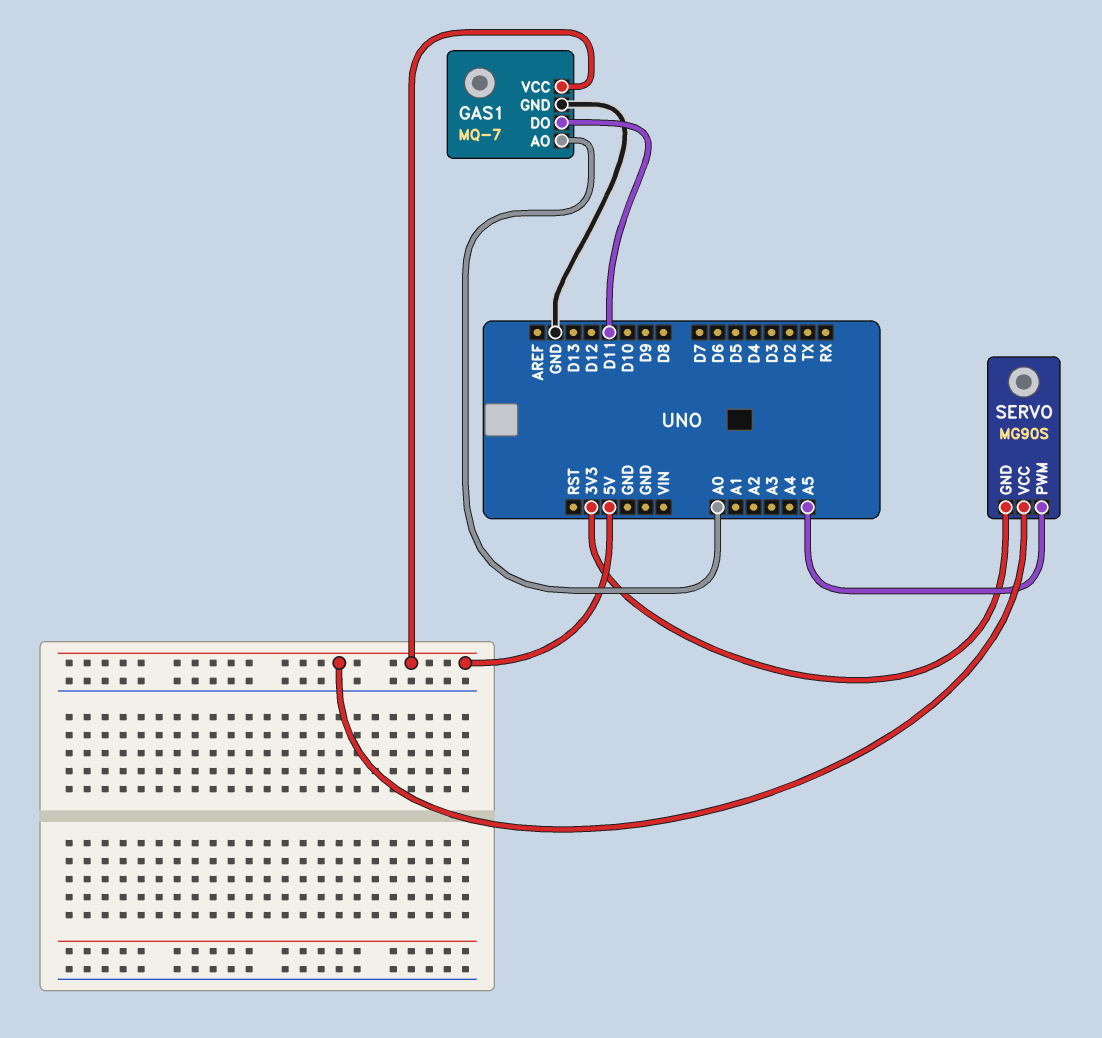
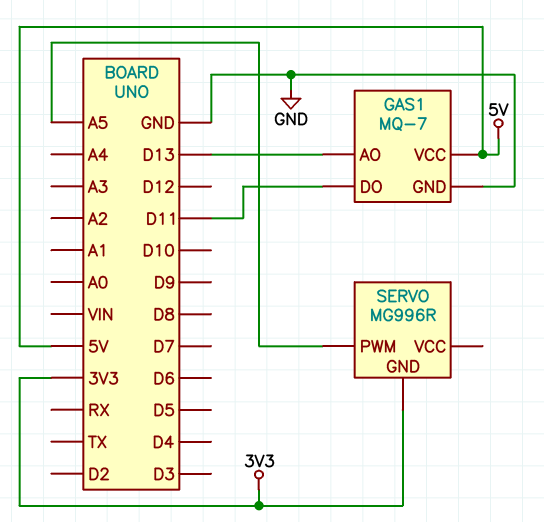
GAS1 pin AO: A0 -> D13
SERVO: MG90S -> MG996R
SERVO pin VCC: 5V -> none

